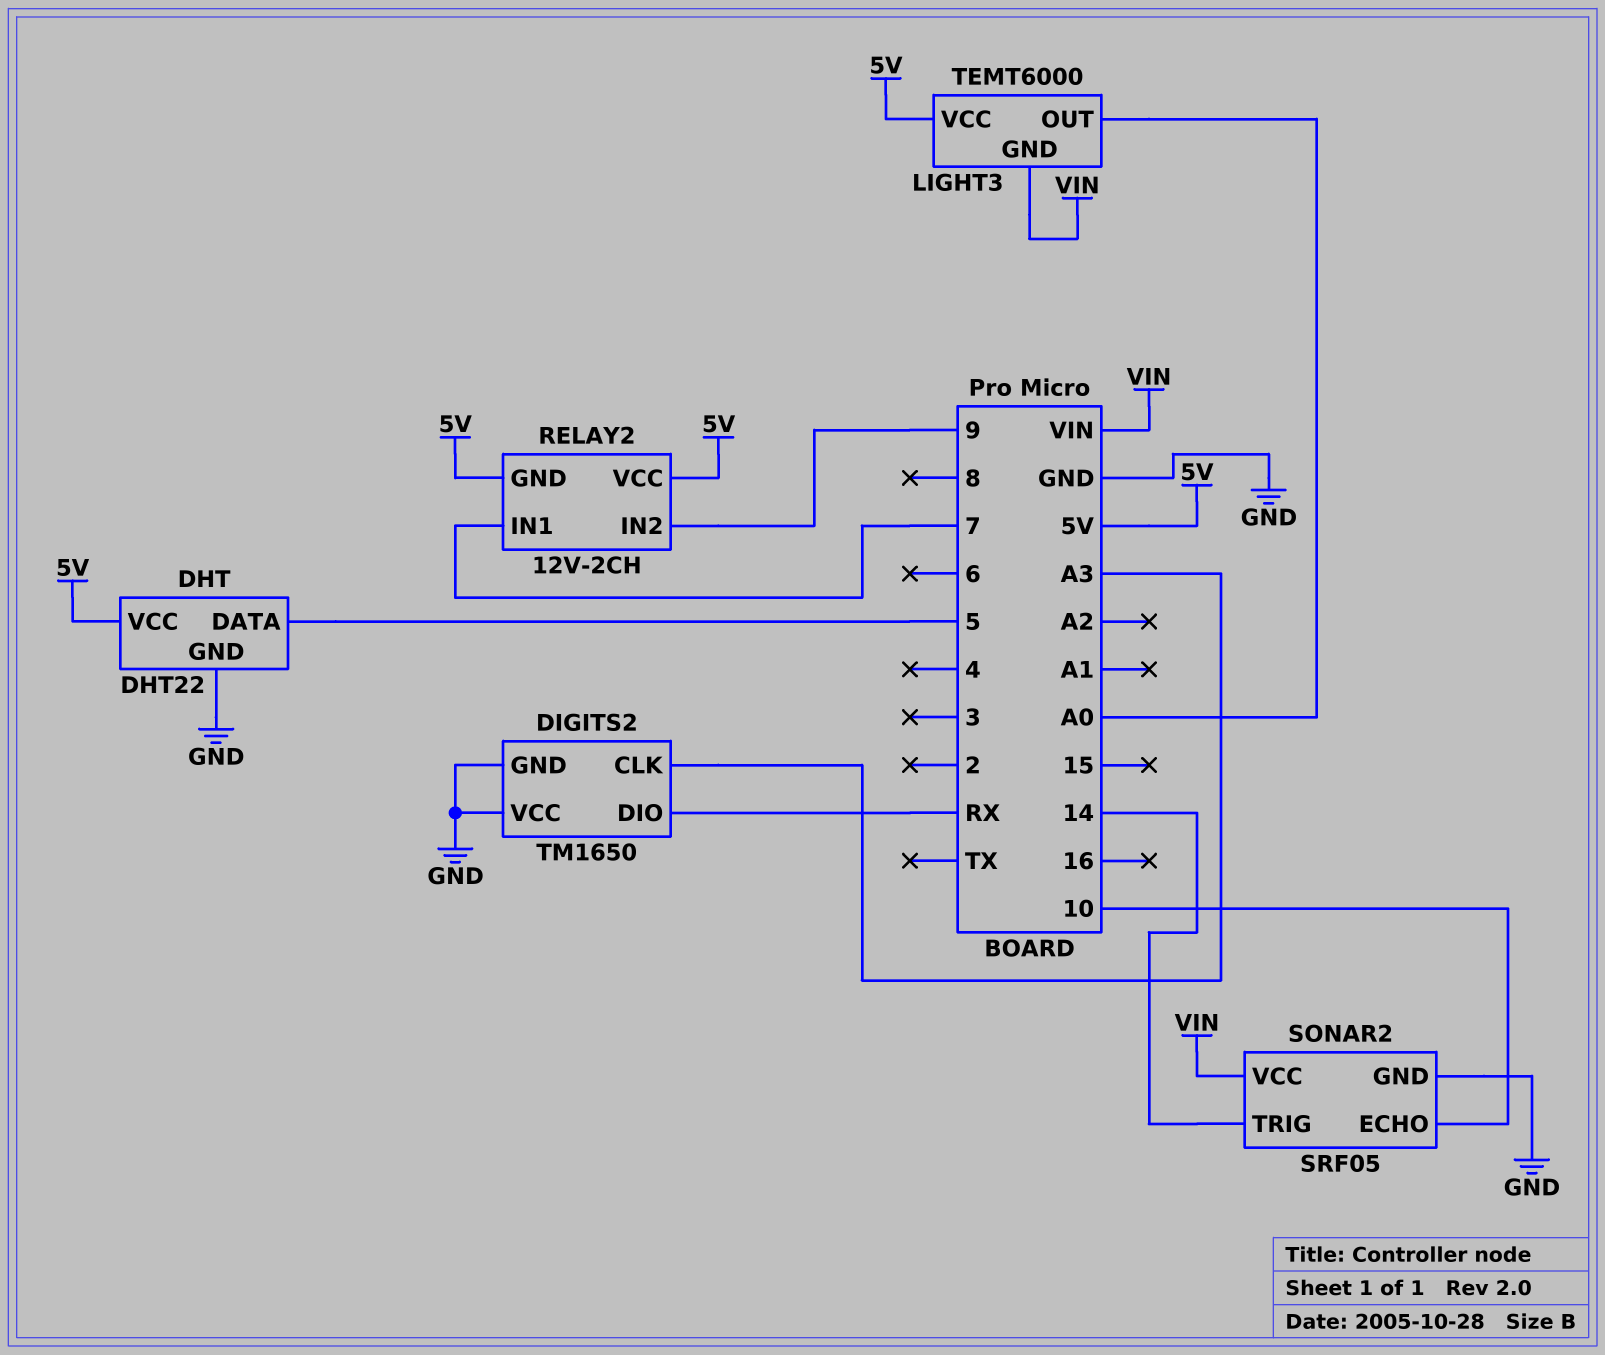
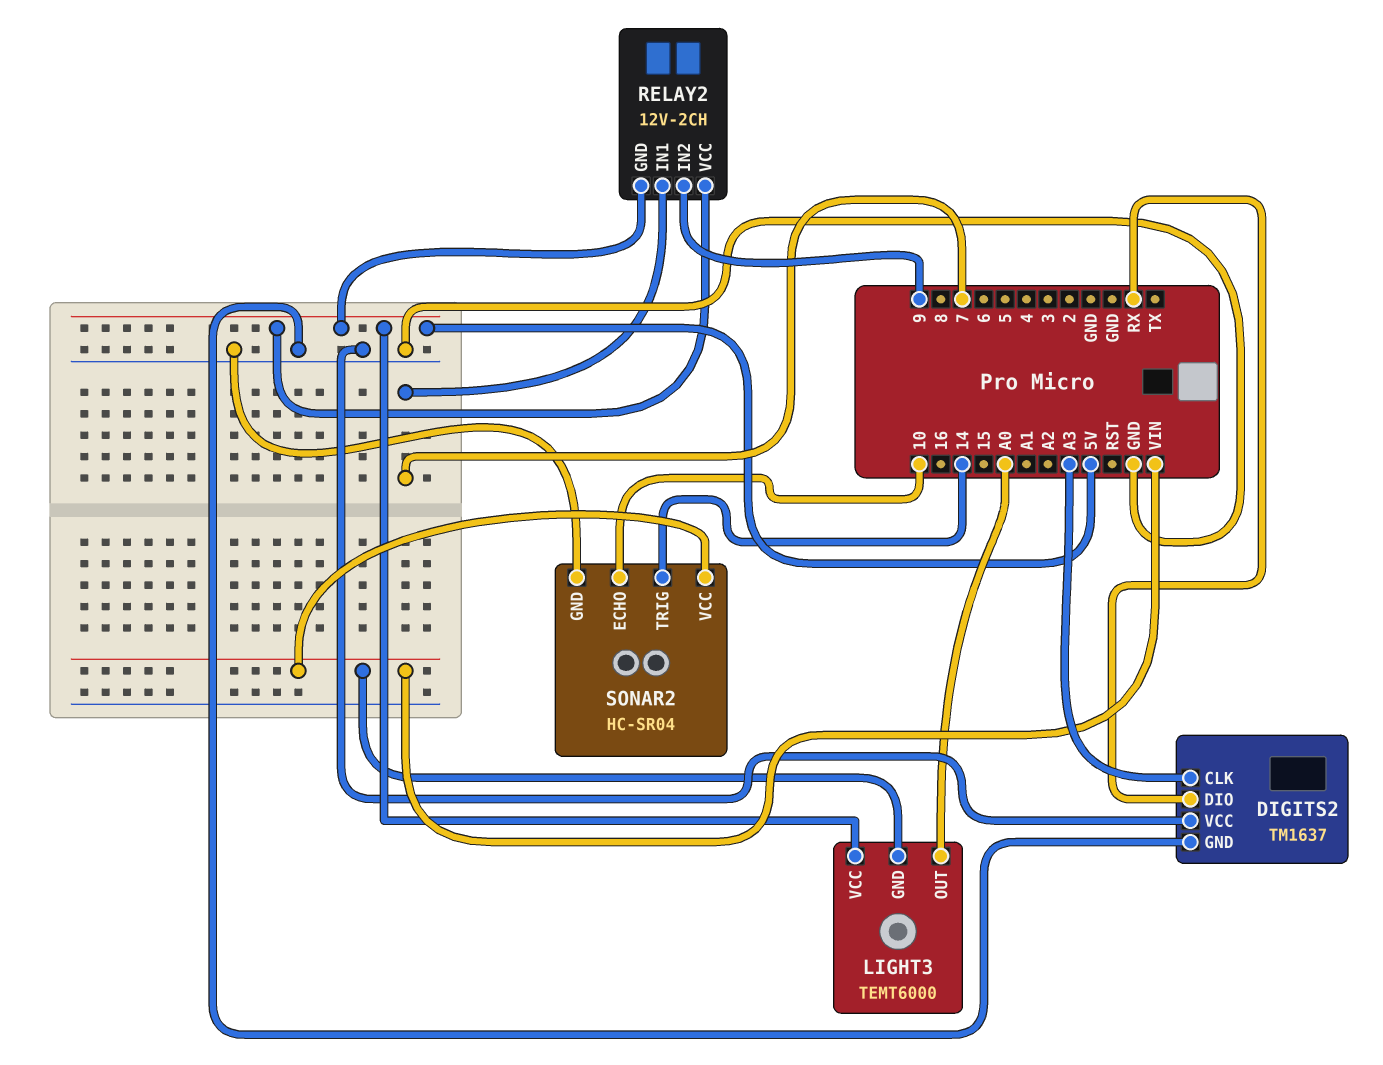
DHT: DHT22 -> none
DHT pin DATA: 5 -> none
DHT pin GND: GND -> none
DHT pin VCC: 5V -> none
DIGITS2: TM1650 -> TM1637
SONAR2: SRF05 -> HC-SR04

